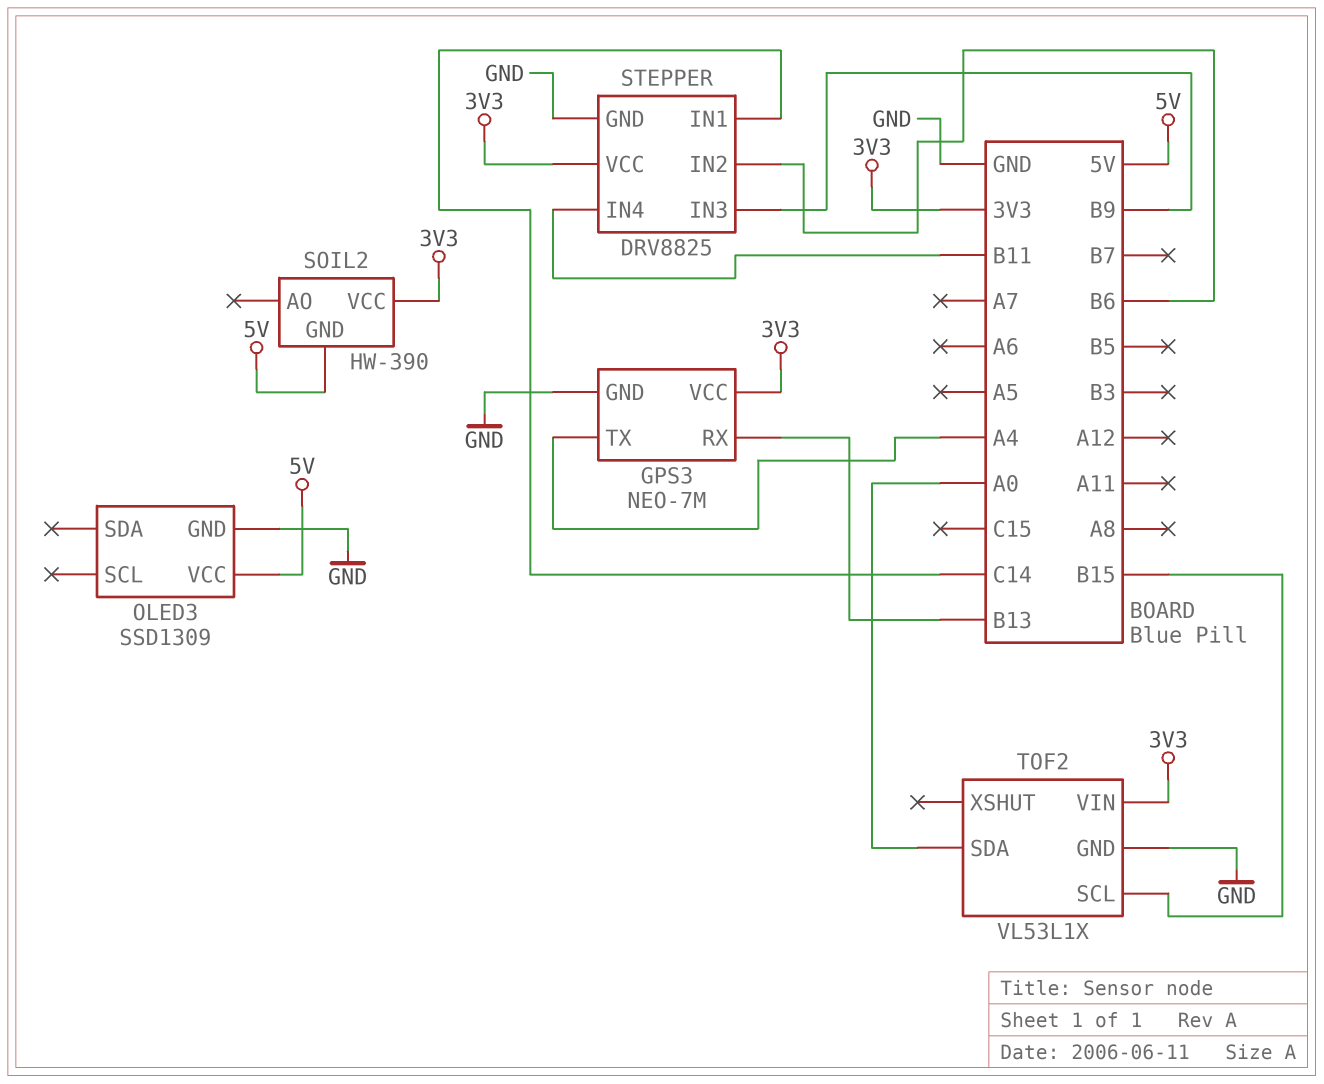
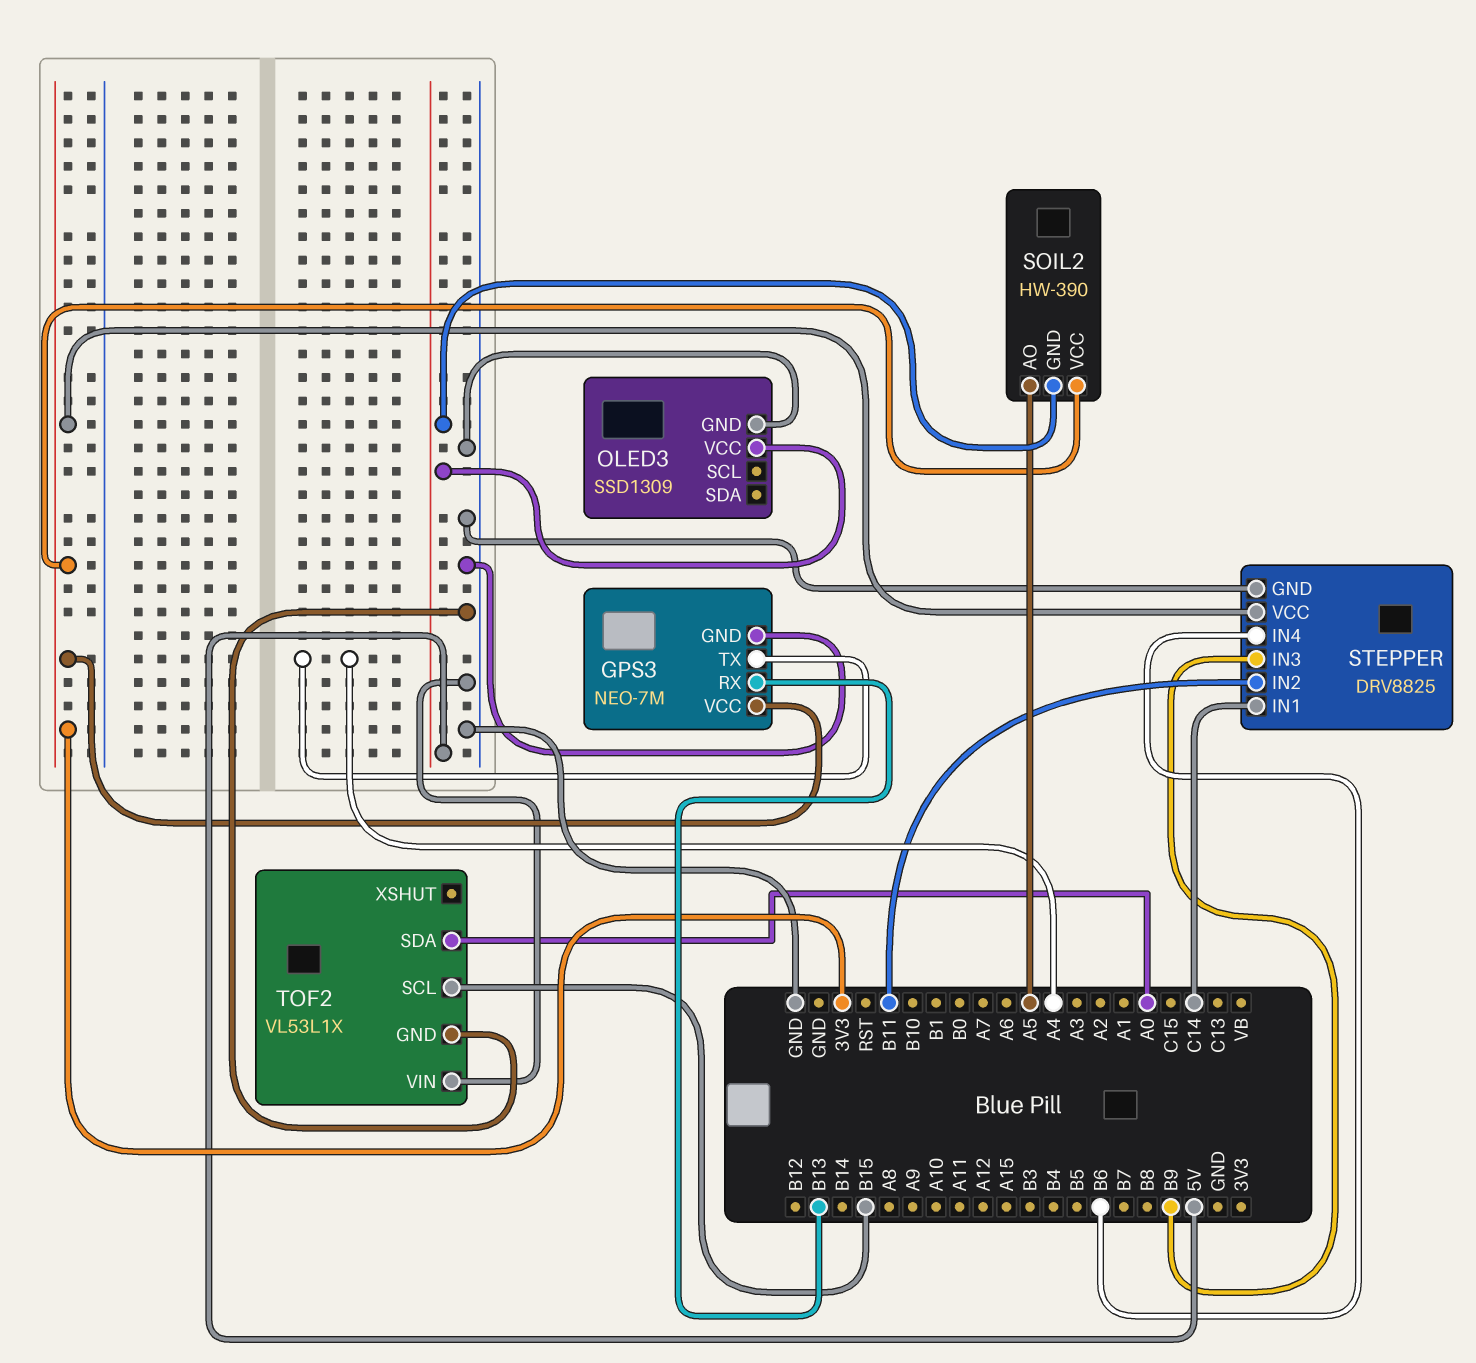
SOIL2 pin AO: none -> A5
STEPPER pin IN2: B6 -> B11
STEPPER pin IN4: B11 -> B6
TOF2 pin VIN: 3V3 -> GND

